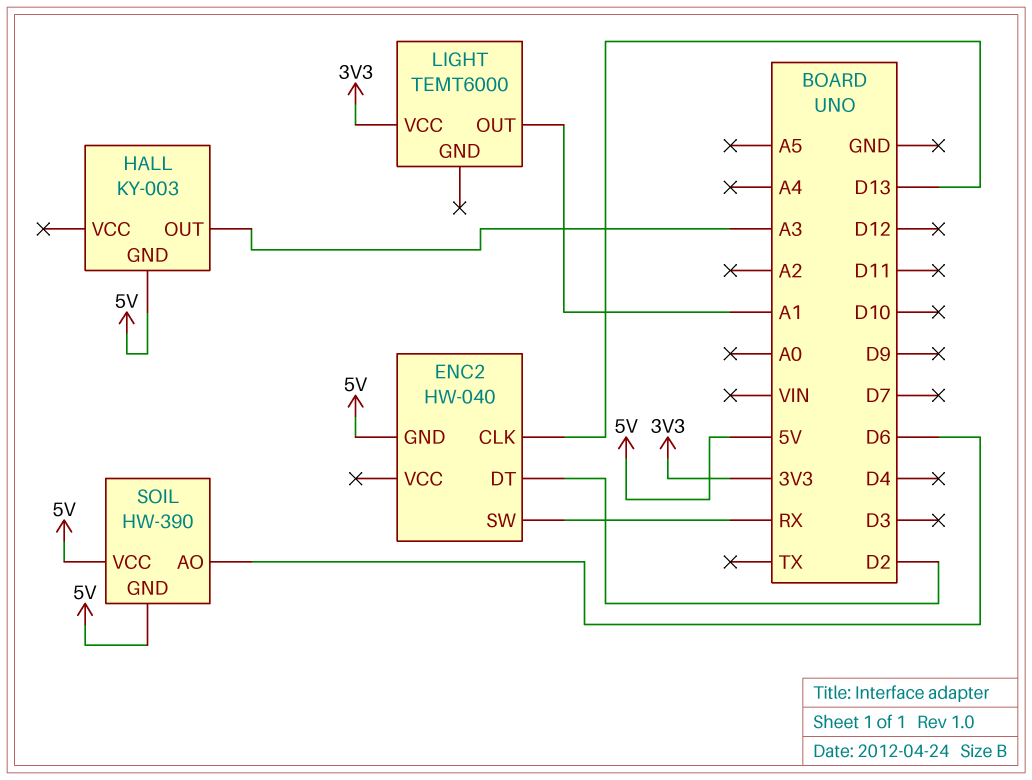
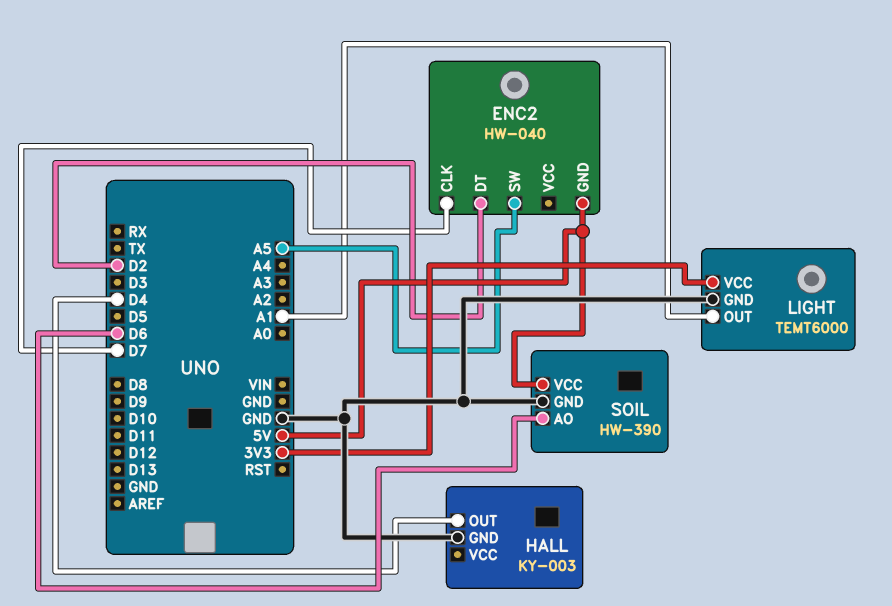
ENC2 pin CLK: D13 -> D7
ENC2 pin SW: RX -> A5
HALL pin GND: 5V -> GND
HALL pin OUT: A3 -> D4
LIGHT pin GND: none -> GND
SOIL pin GND: 5V -> GND

